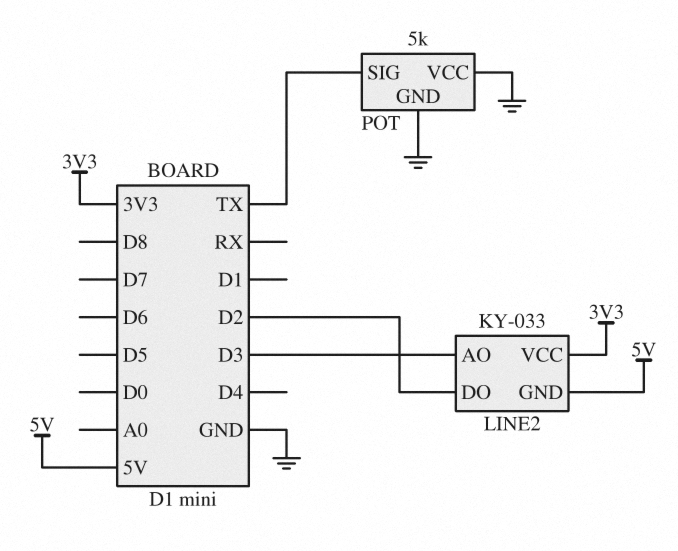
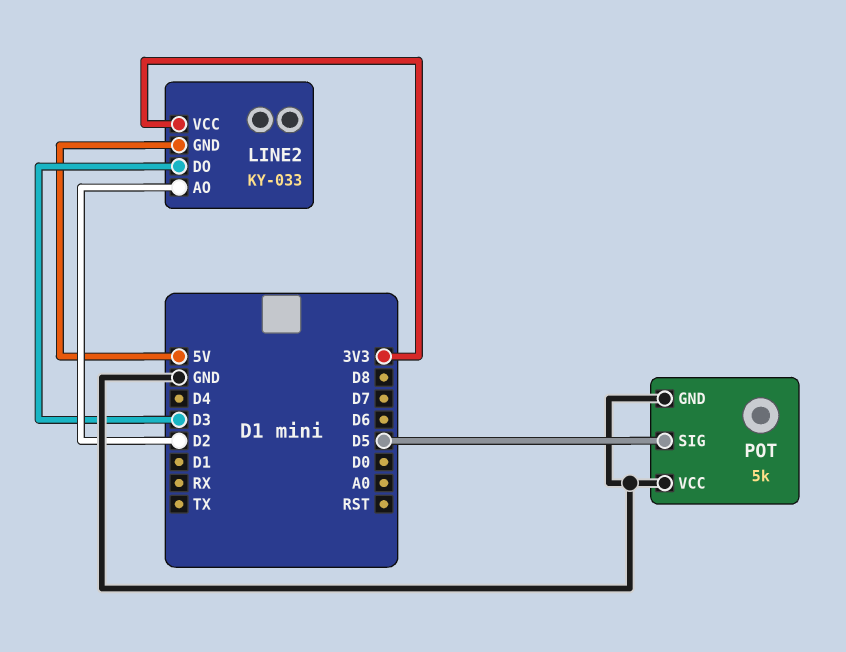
LINE2 pin AO: D3 -> D2
LINE2 pin DO: D2 -> D3
POT pin SIG: TX -> D5

